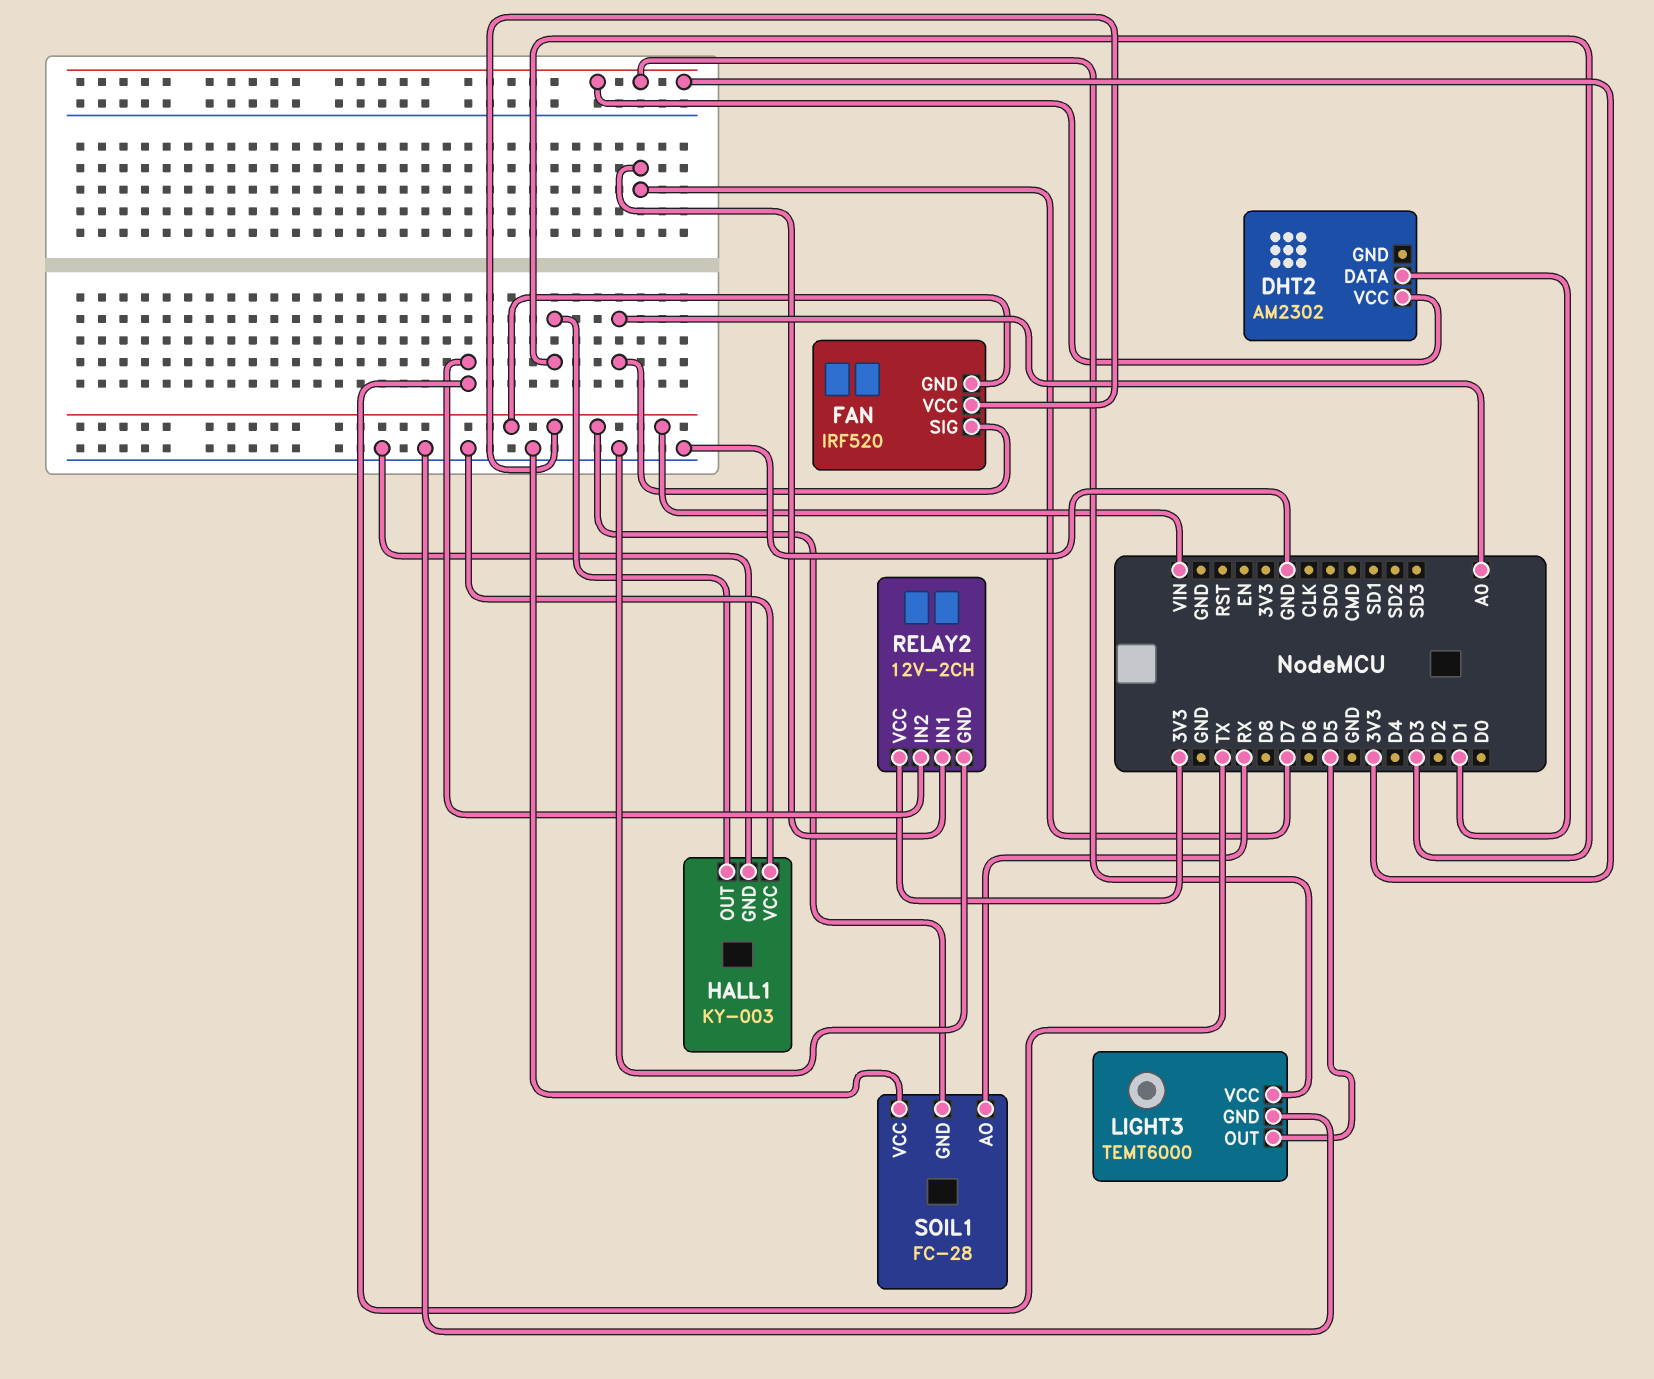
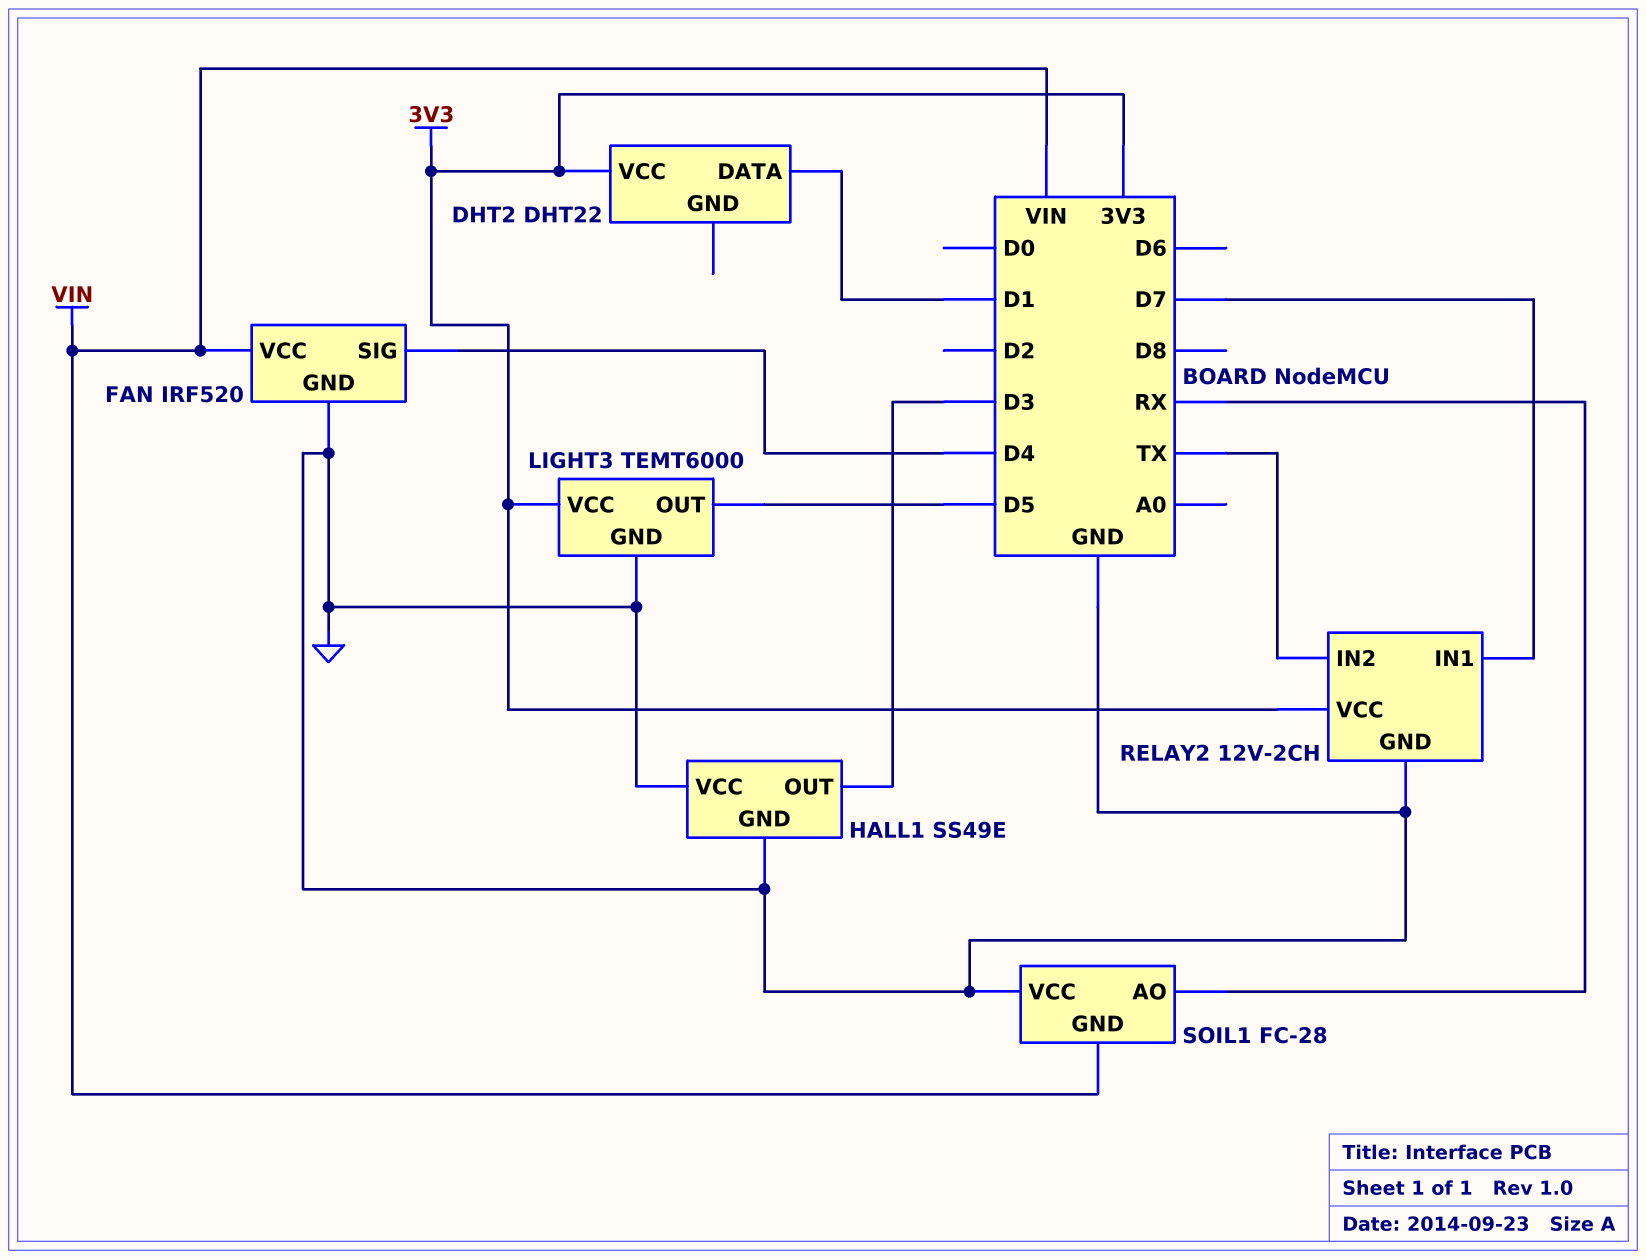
DHT2: AM2302 -> DHT22
FAN pin GND: VIN -> GND
FAN pin SIG: A0 -> D4
HALL1: KY-003 -> SS49E

